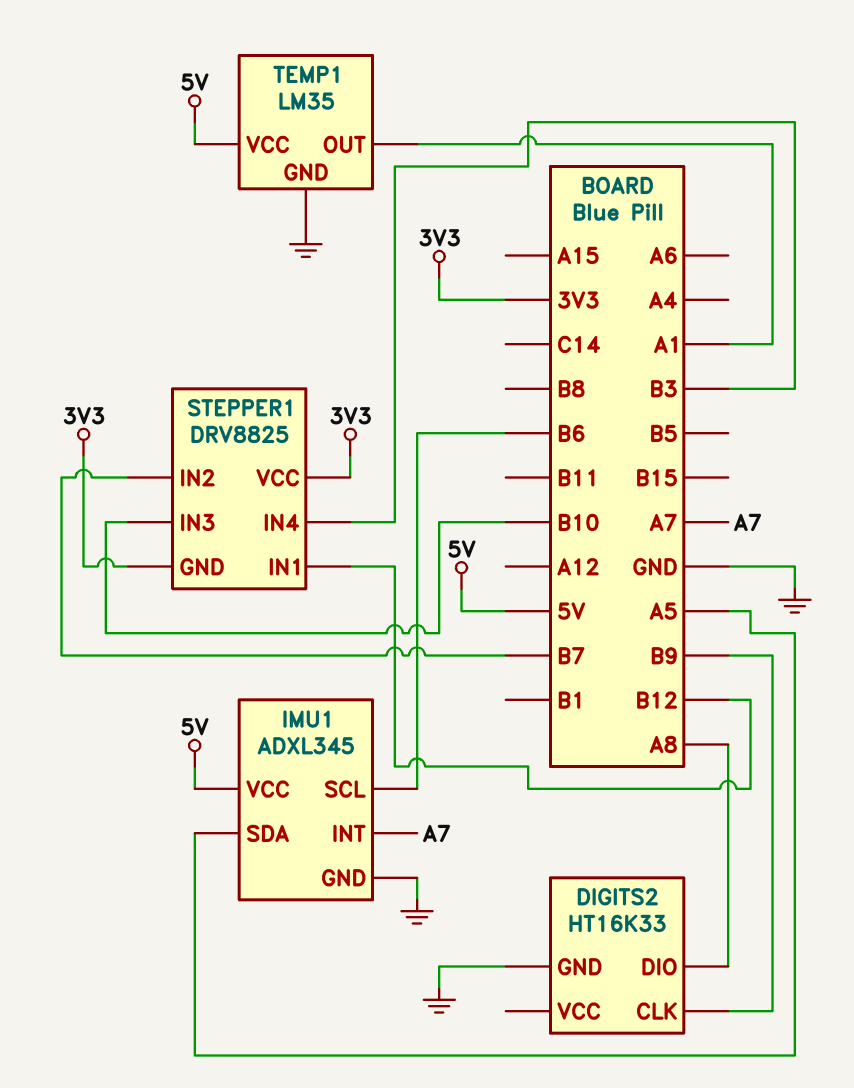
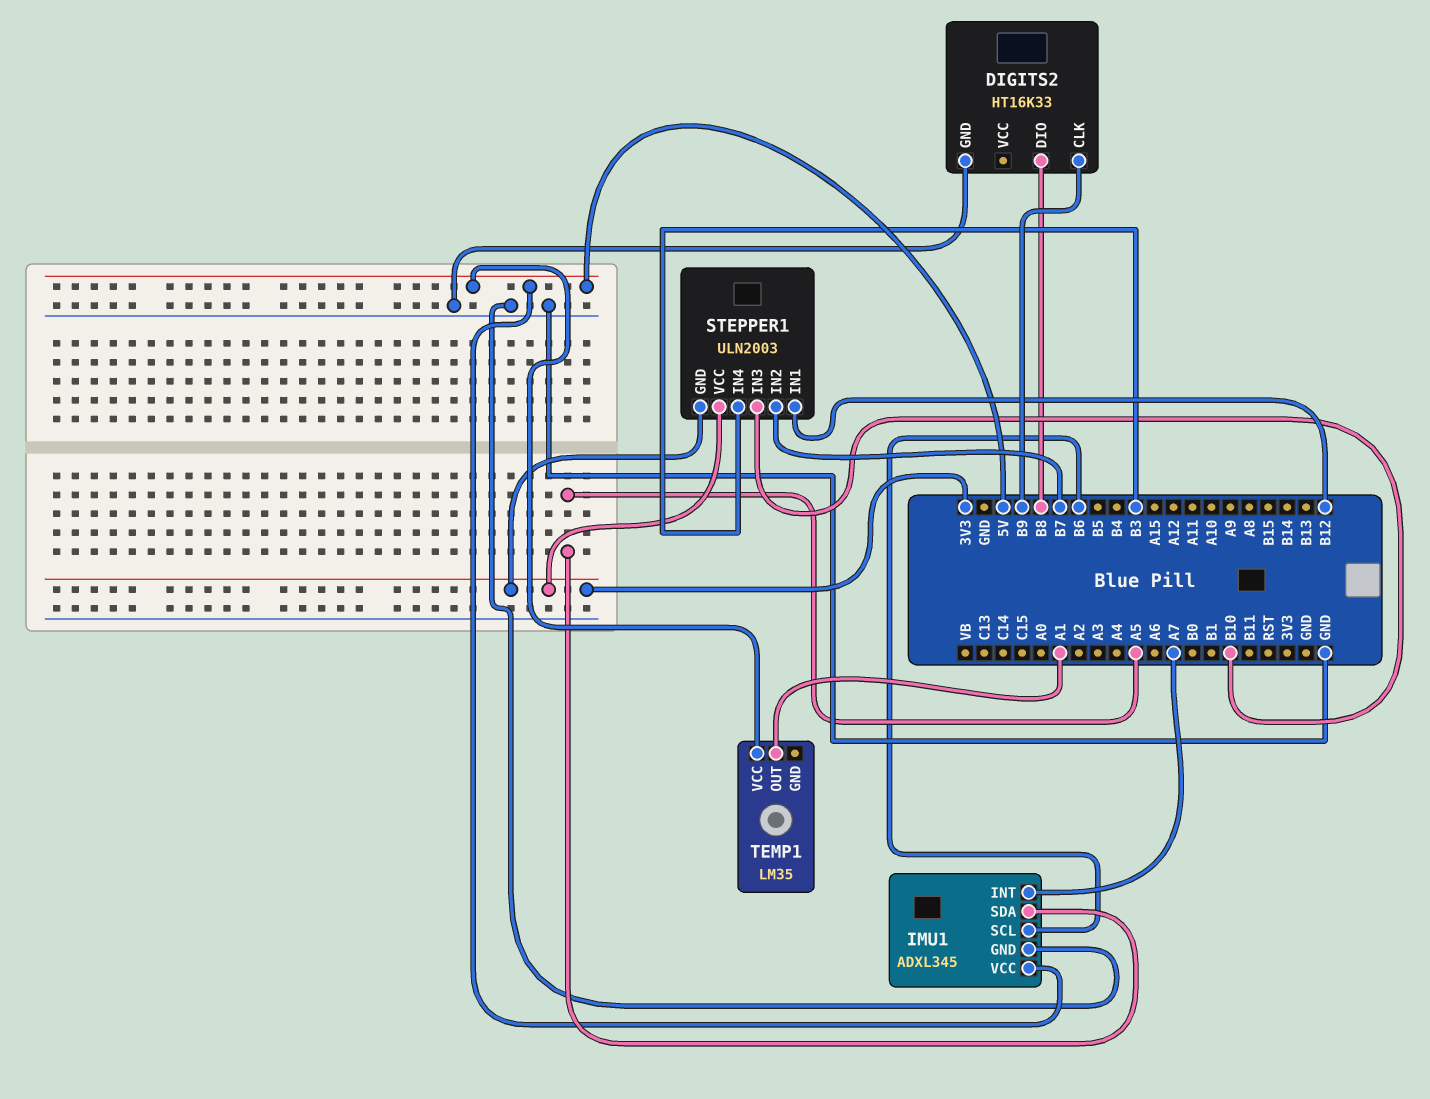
DIGITS2 pin DIO: A8 -> B8
STEPPER1: DRV8825 -> ULN2003
TEMP1 pin GND: GND -> none

